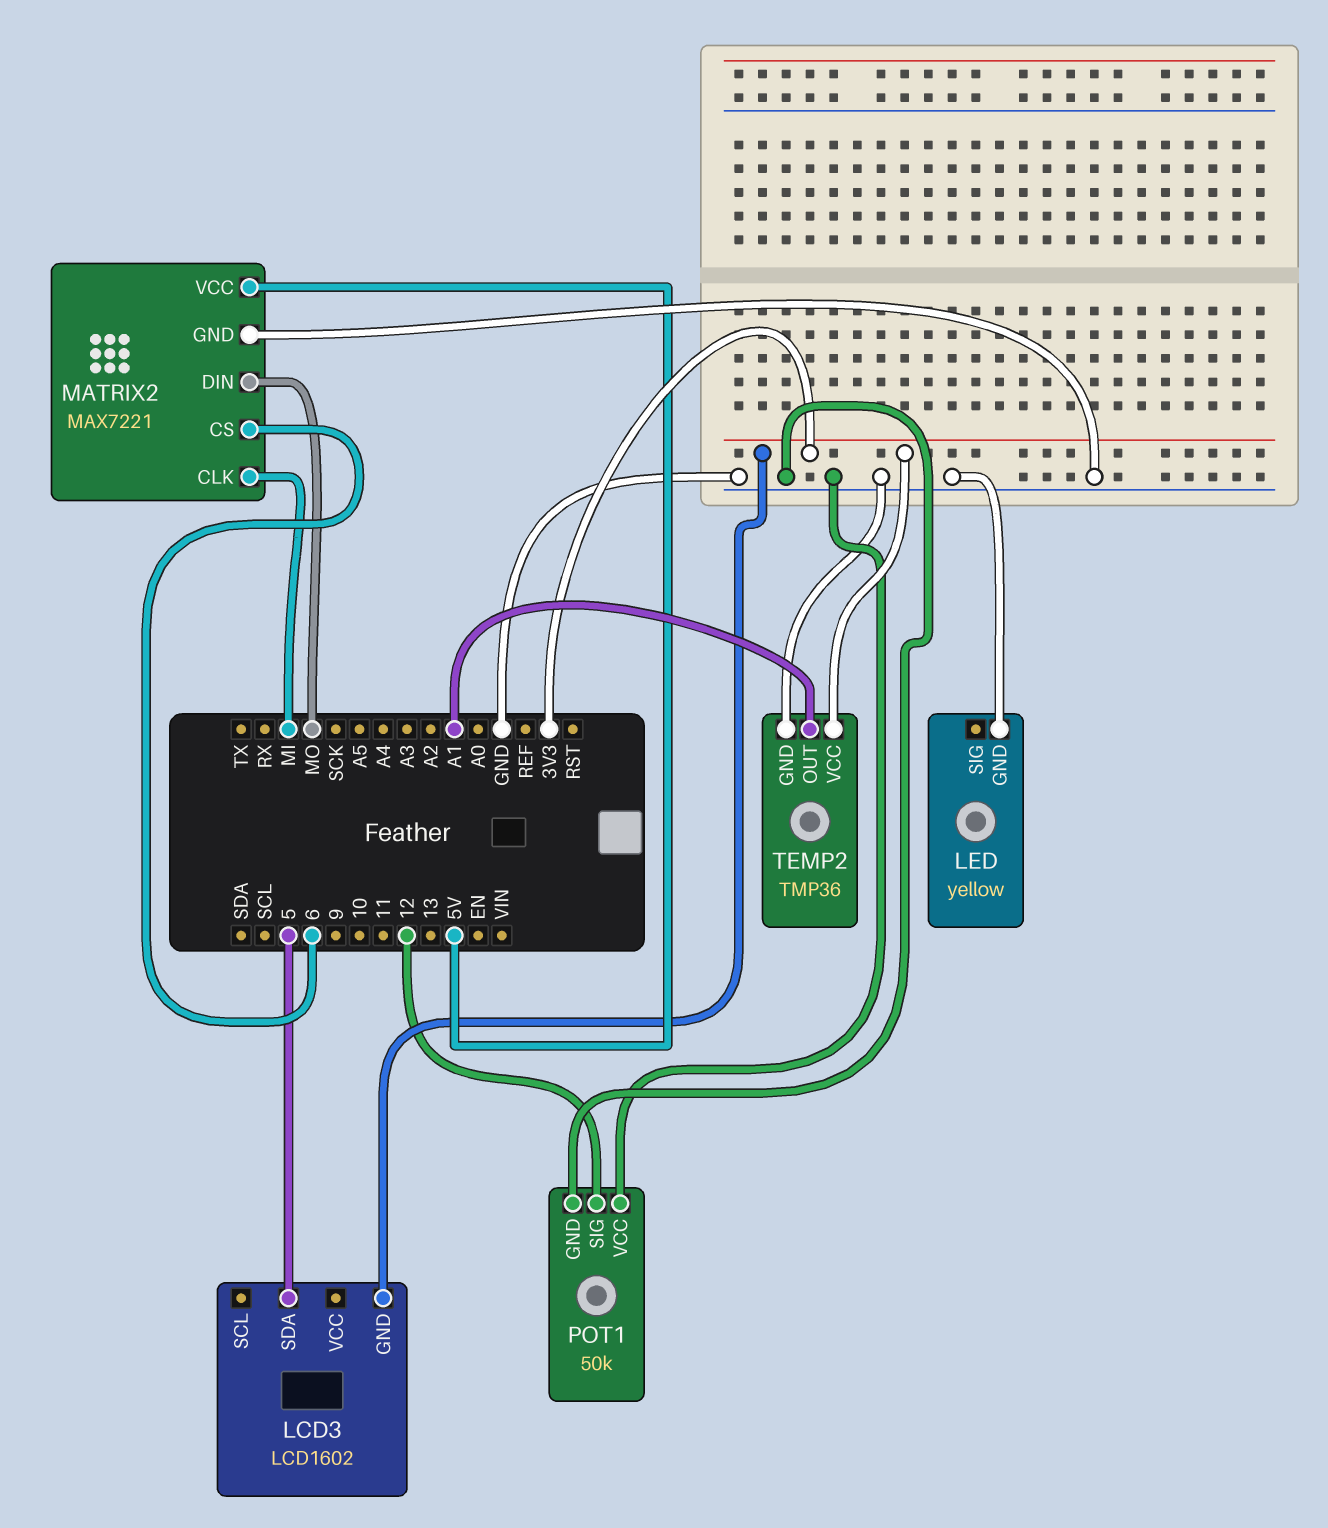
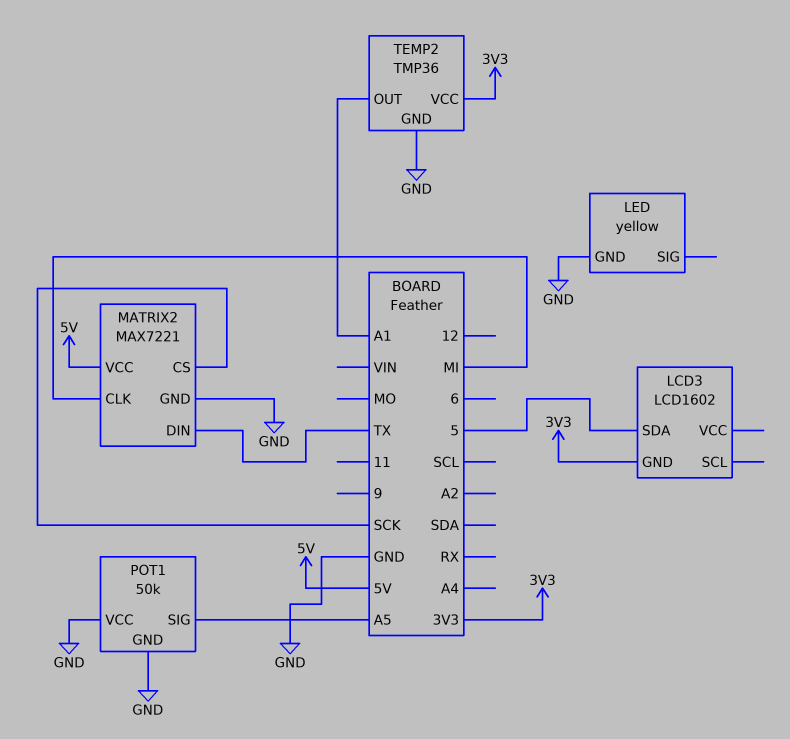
MATRIX2 pin CS: 6 -> SCK
MATRIX2 pin DIN: MO -> TX
POT1 pin SIG: 12 -> A5

